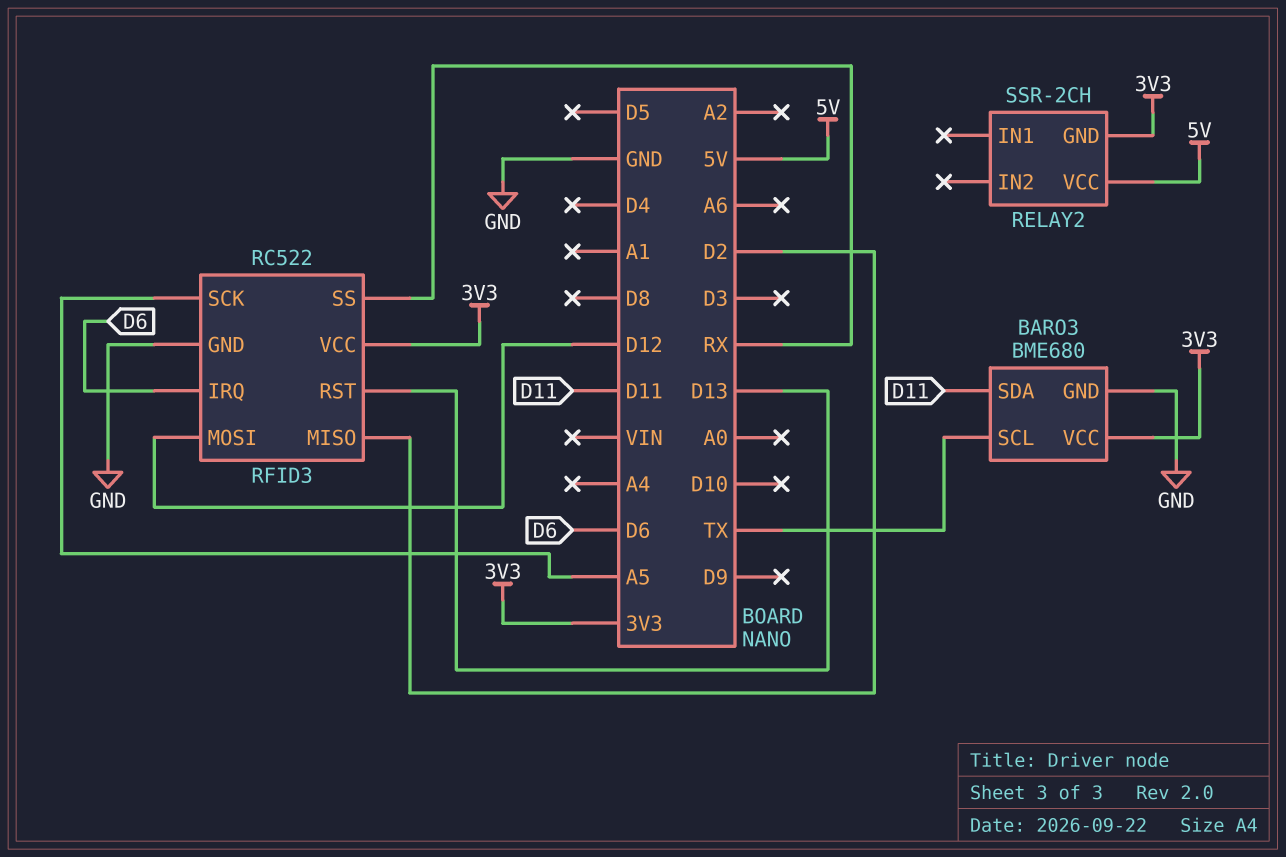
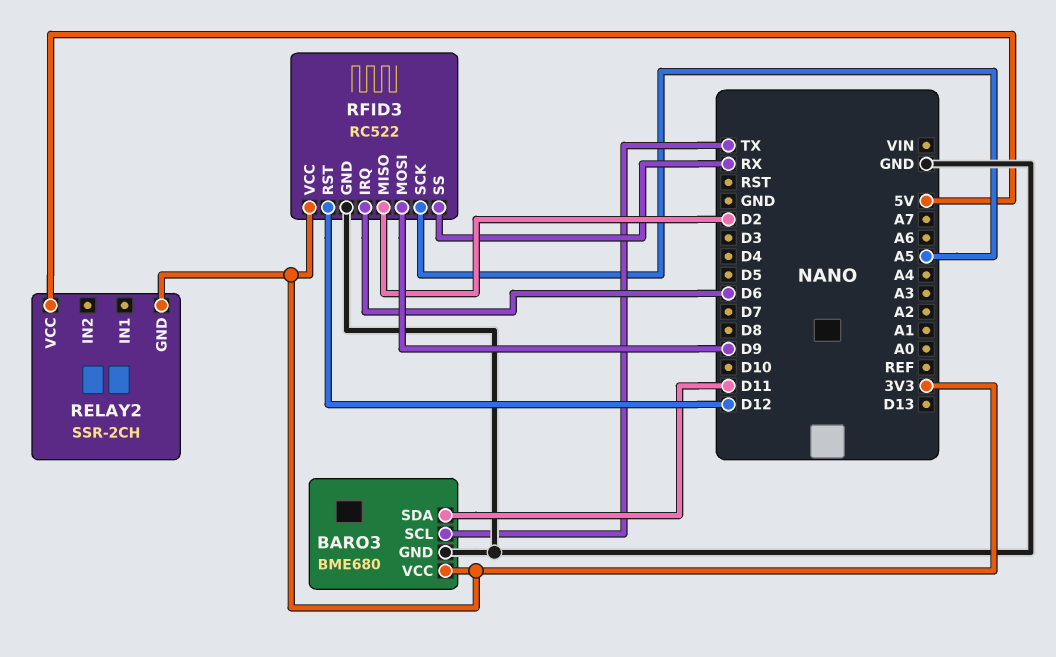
RFID3 pin MOSI: D12 -> D9
RFID3 pin RST: D13 -> D12

